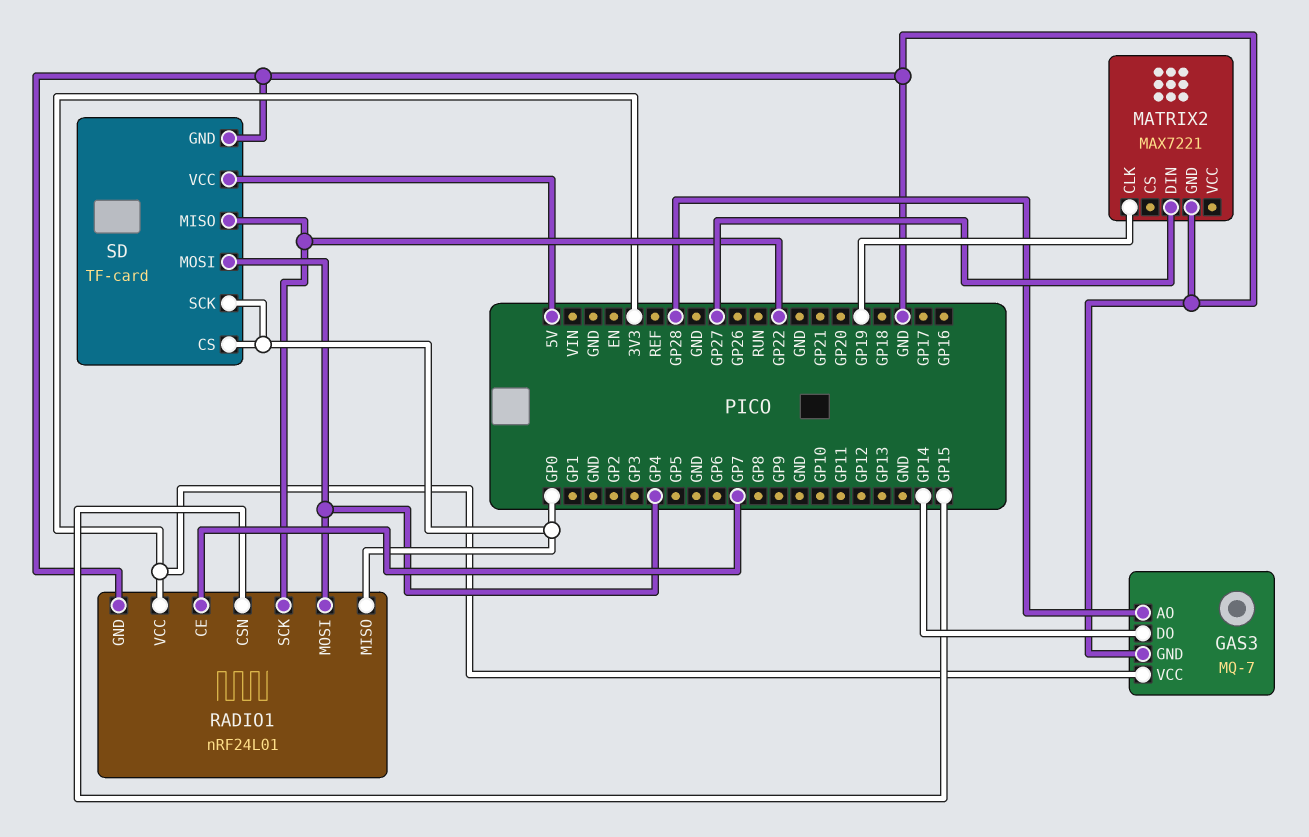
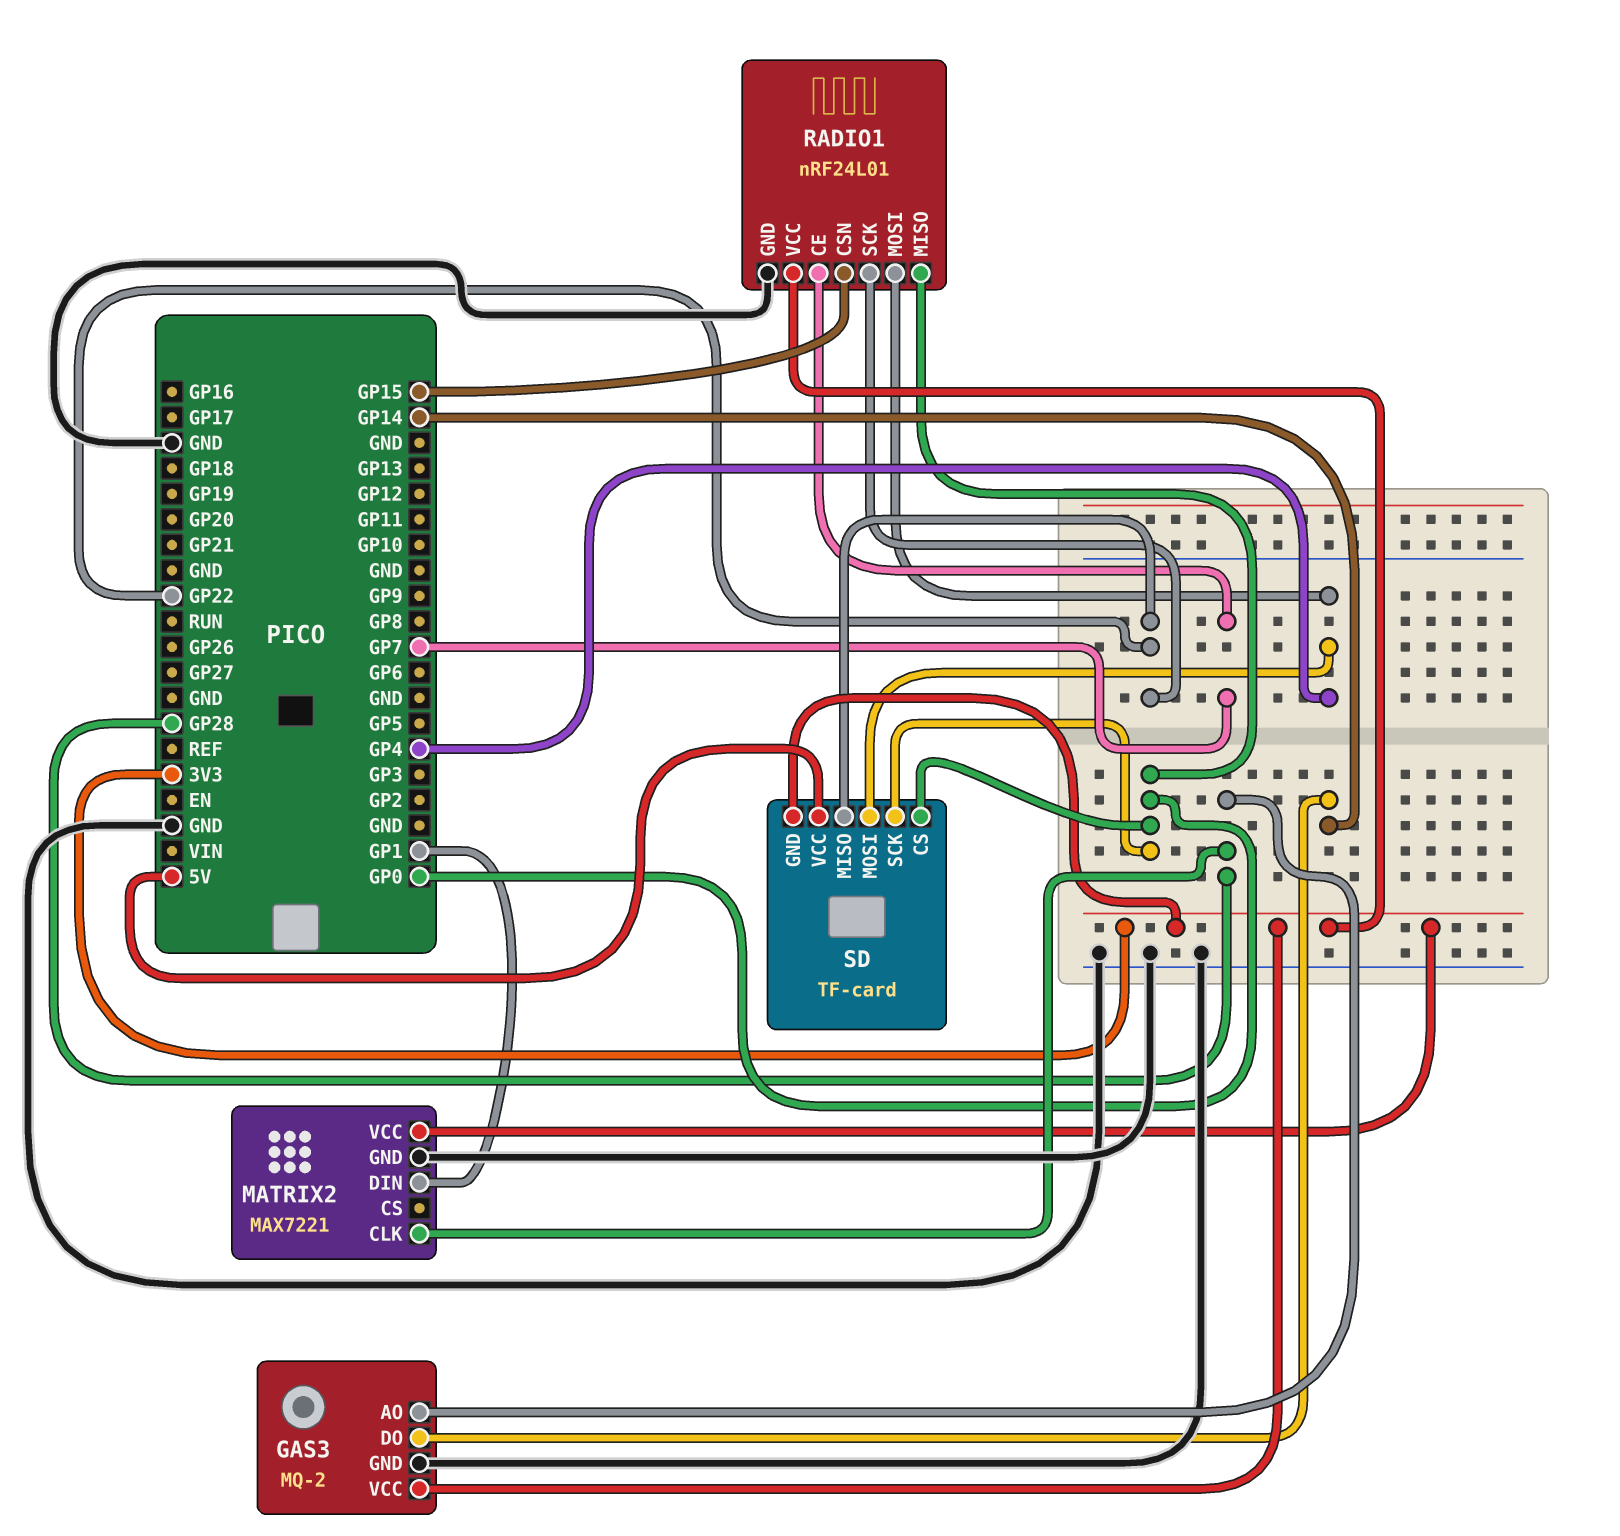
GAS3: MQ-7 -> MQ-2
MATRIX2 pin CLK: GP19 -> GP28
MATRIX2 pin DIN: GP27 -> GP1
MATRIX2 pin VCC: none -> 3V3
SD pin GND: GND -> 3V3

